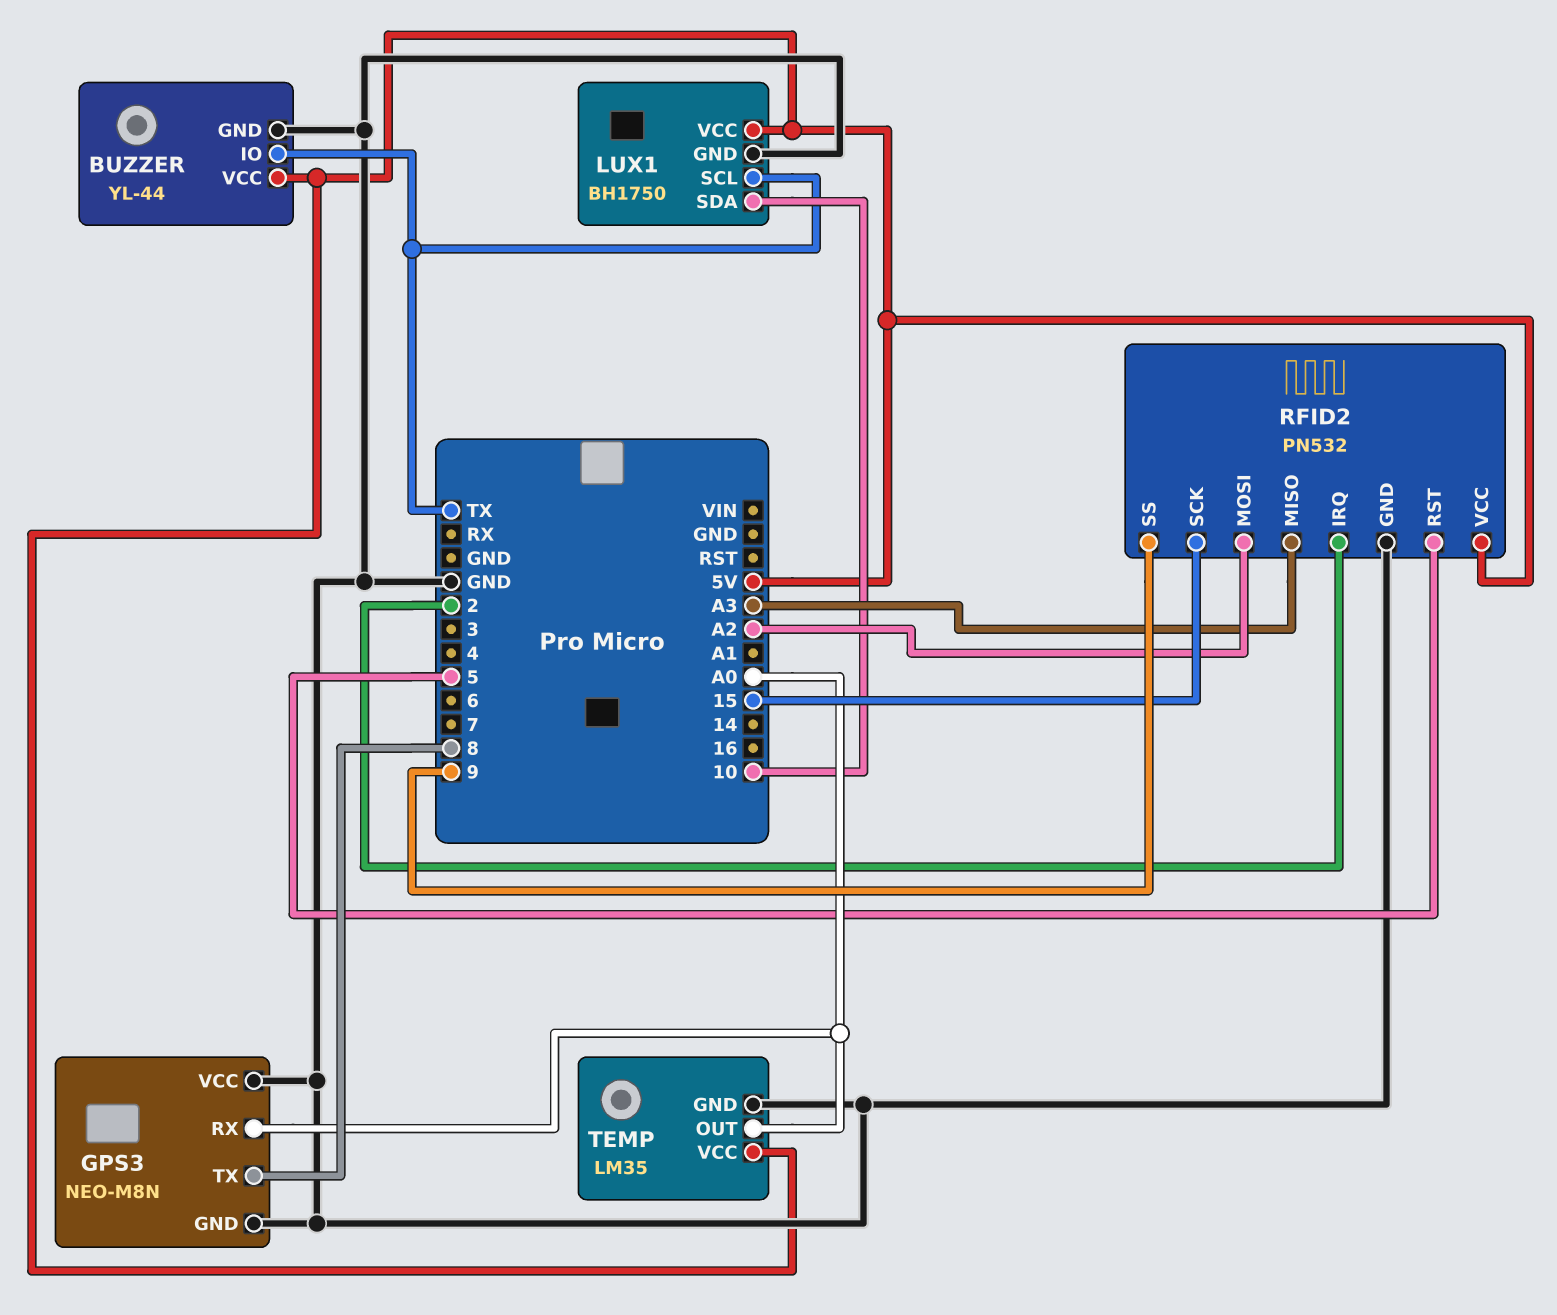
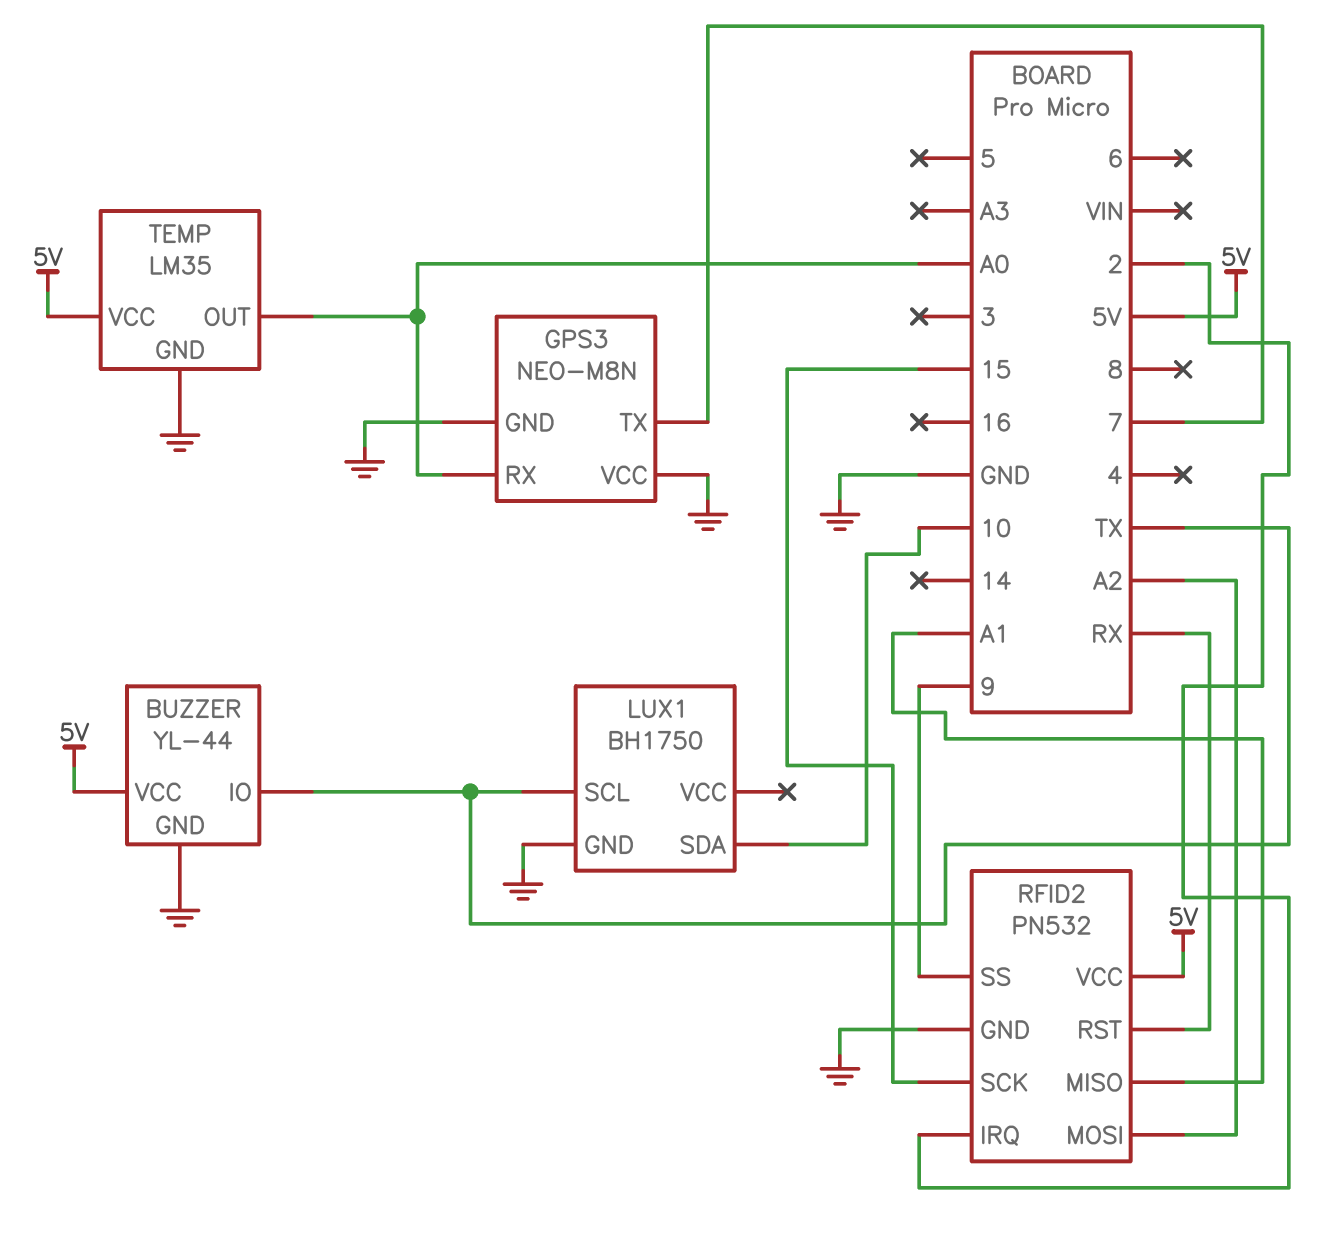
GPS3 pin TX: 8 -> 7
LUX1 pin VCC: 5V -> none
RFID2 pin MISO: A3 -> A1
RFID2 pin RST: 5 -> RX

